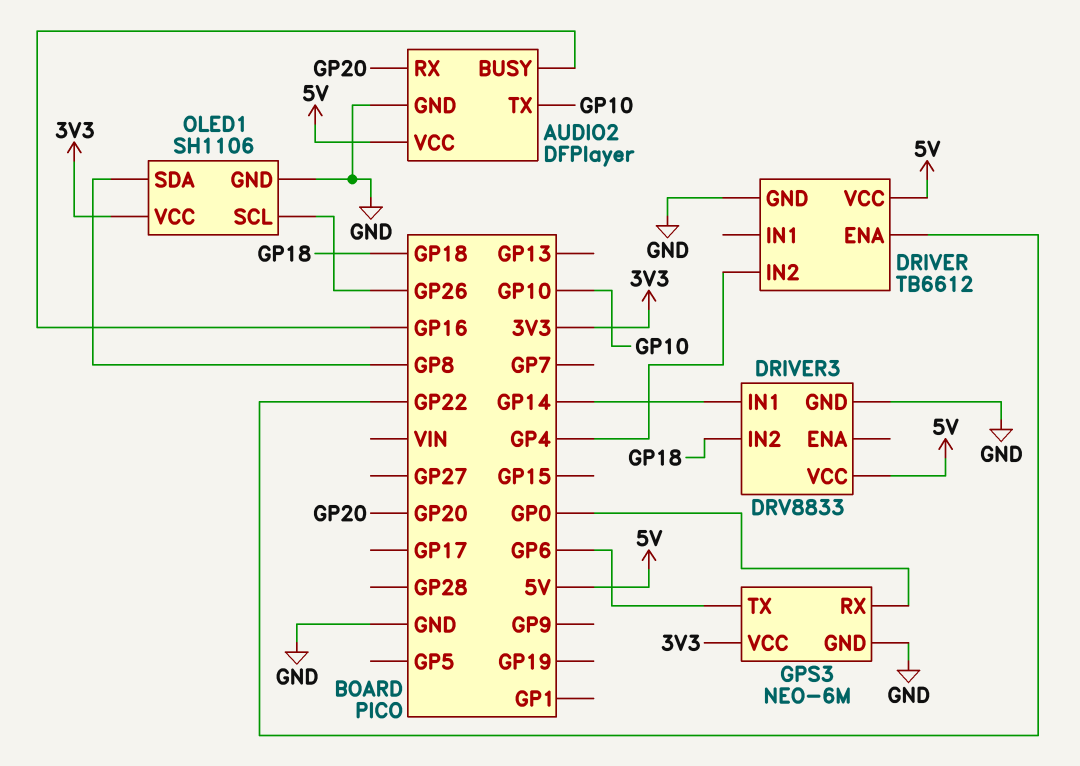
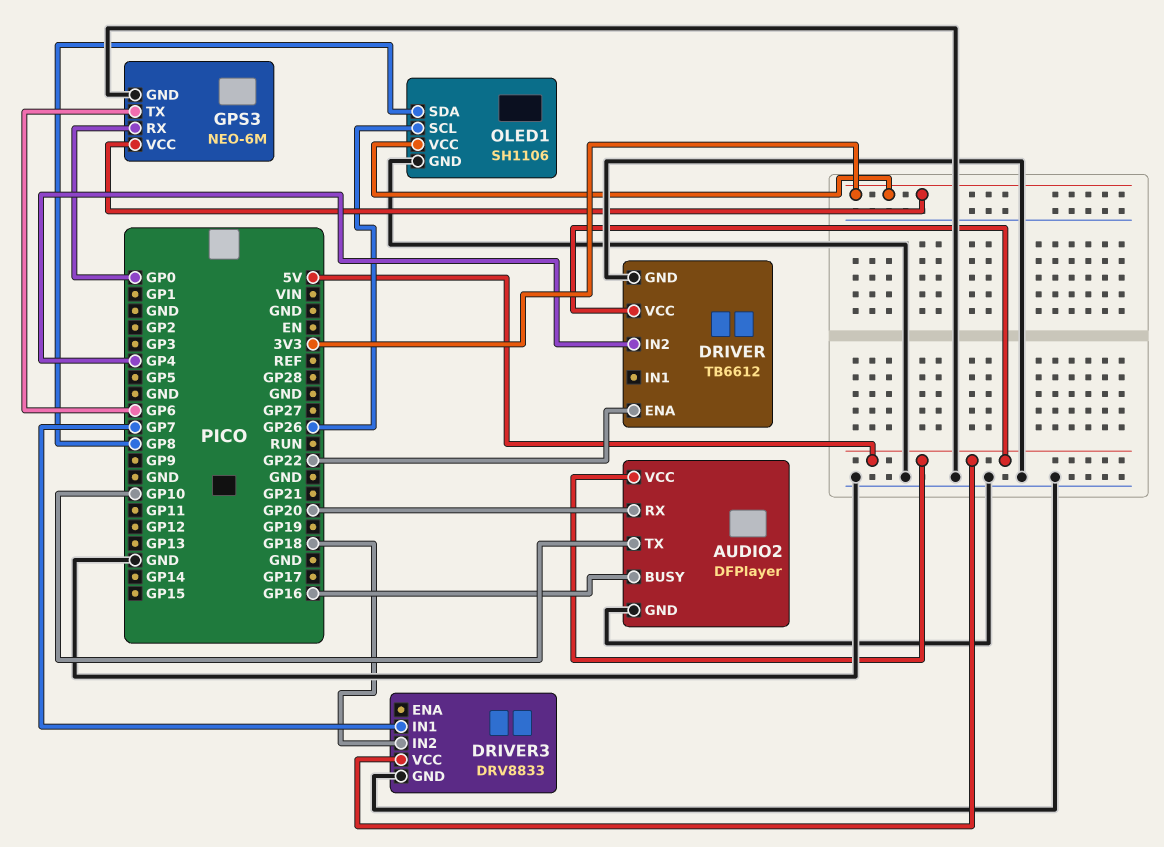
DRIVER3 pin IN1: GP14 -> GP7

